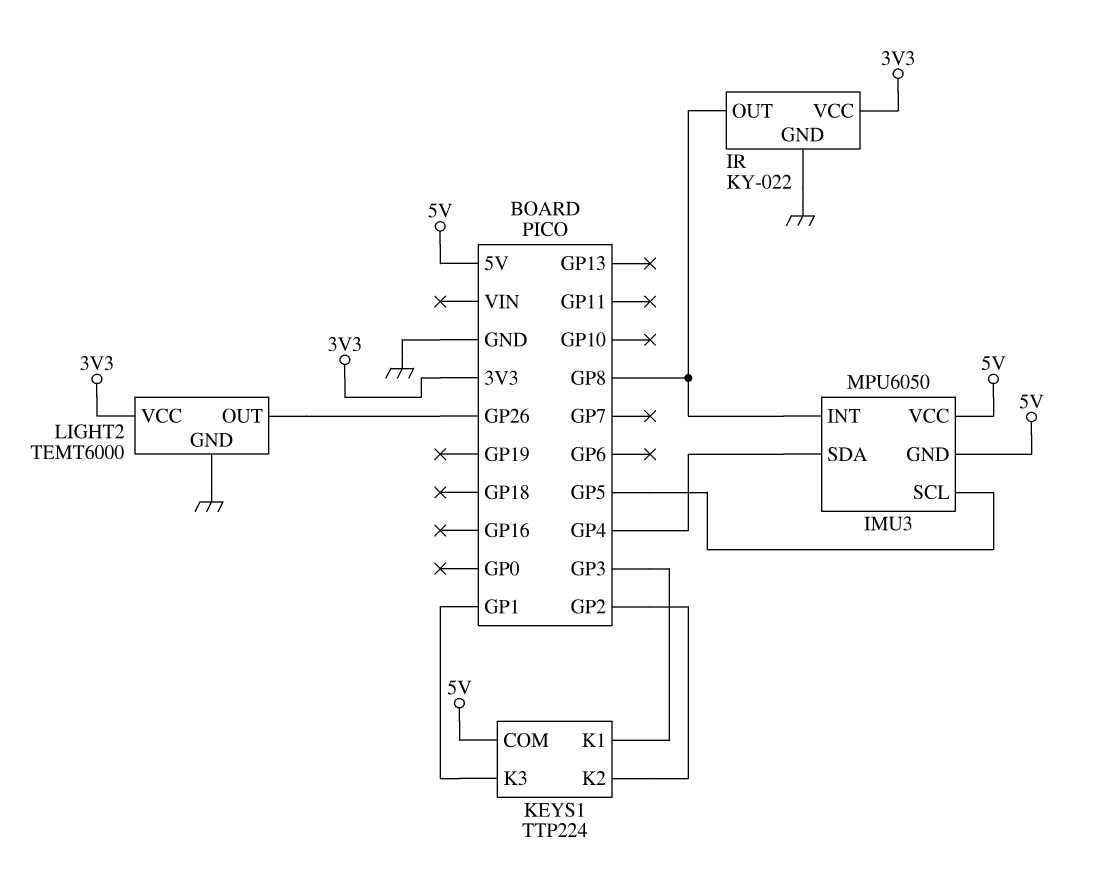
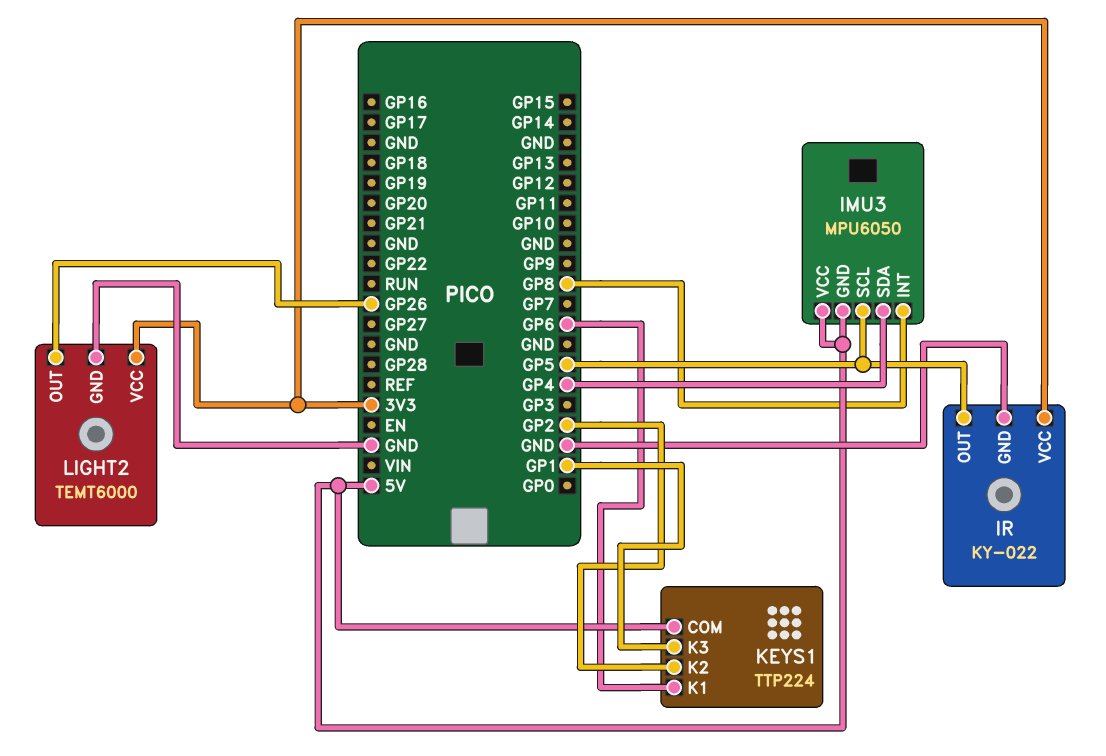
IR pin OUT: GP8 -> GP5
KEYS1 pin K1: GP3 -> GP6

